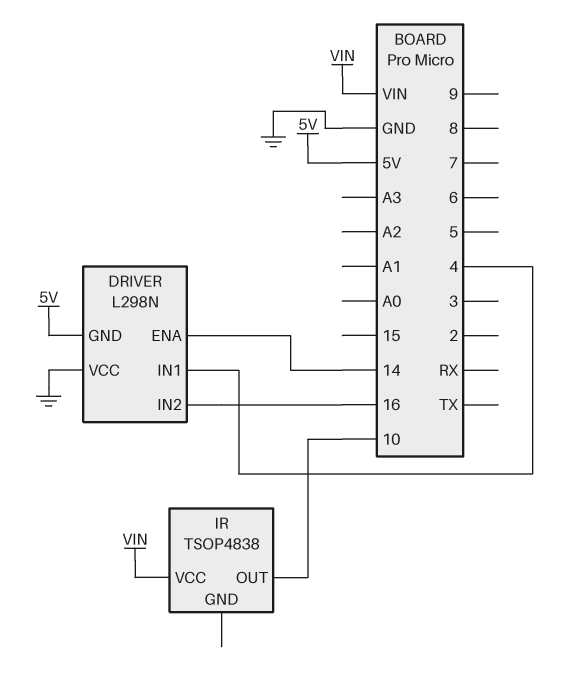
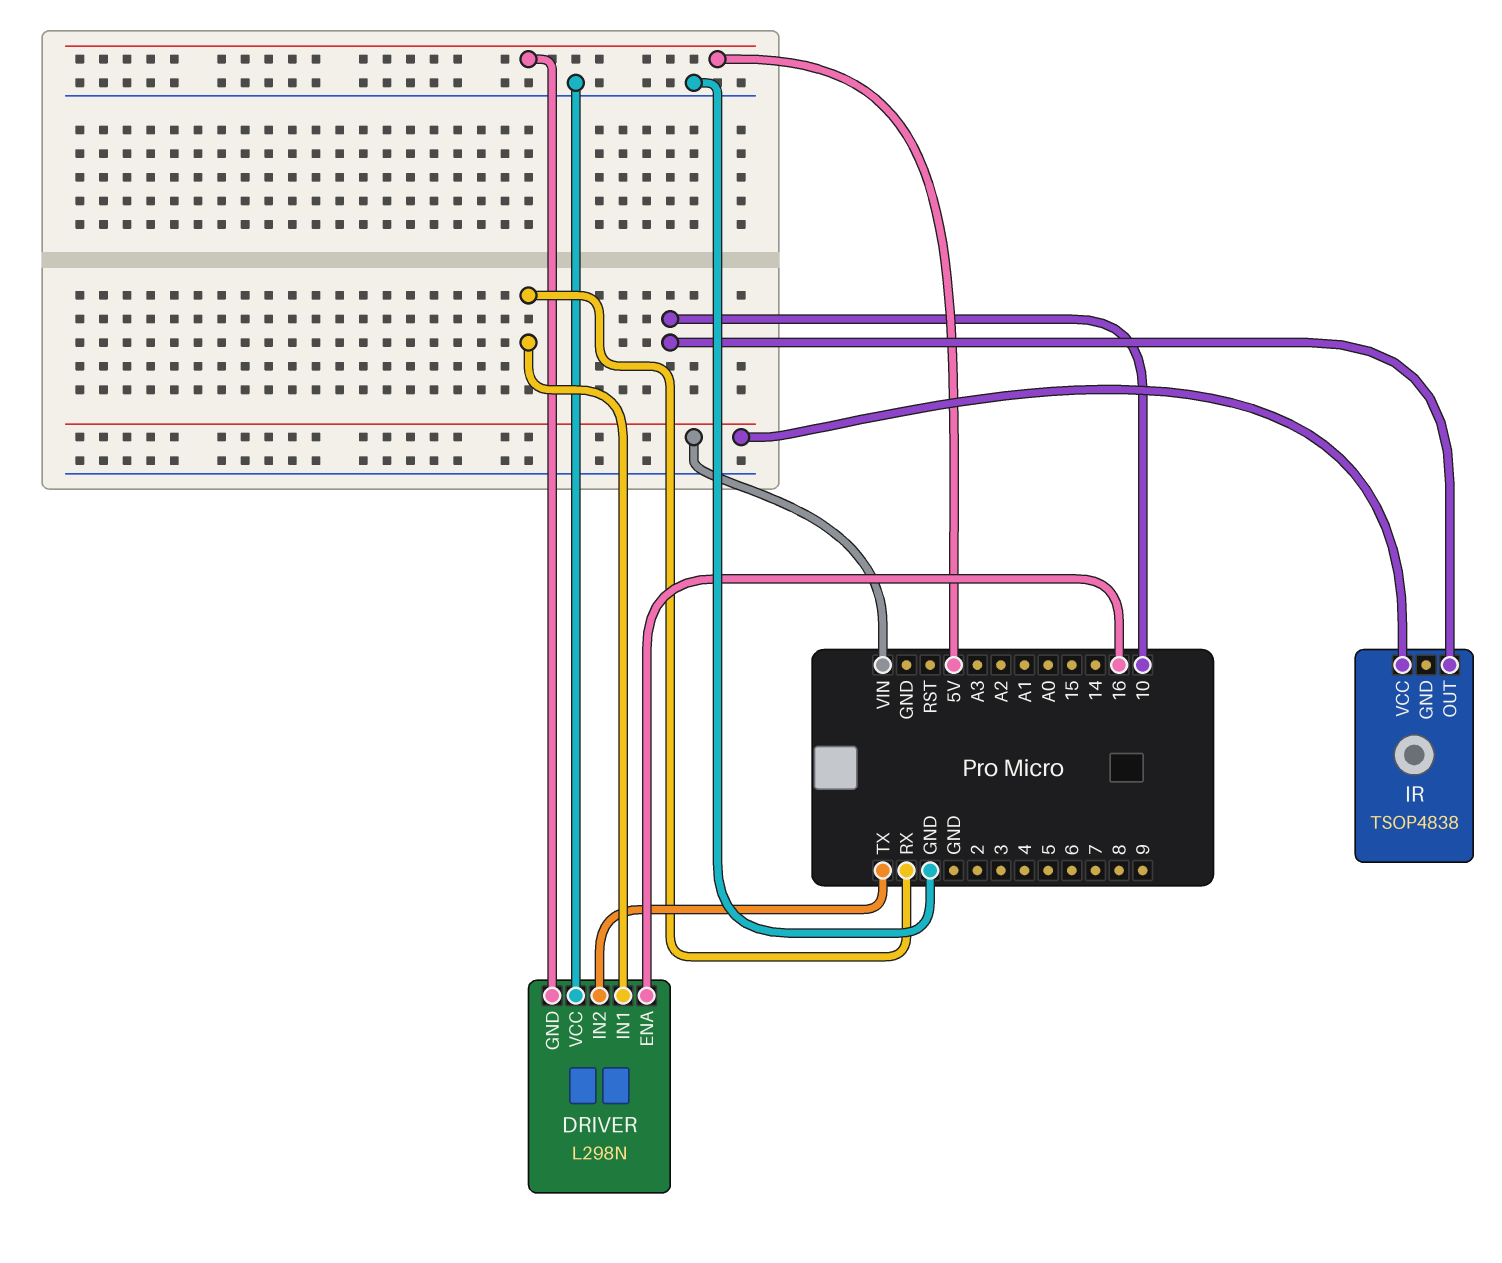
DRIVER pin ENA: 14 -> 16
DRIVER pin IN1: 4 -> RX
DRIVER pin IN2: 16 -> TX

